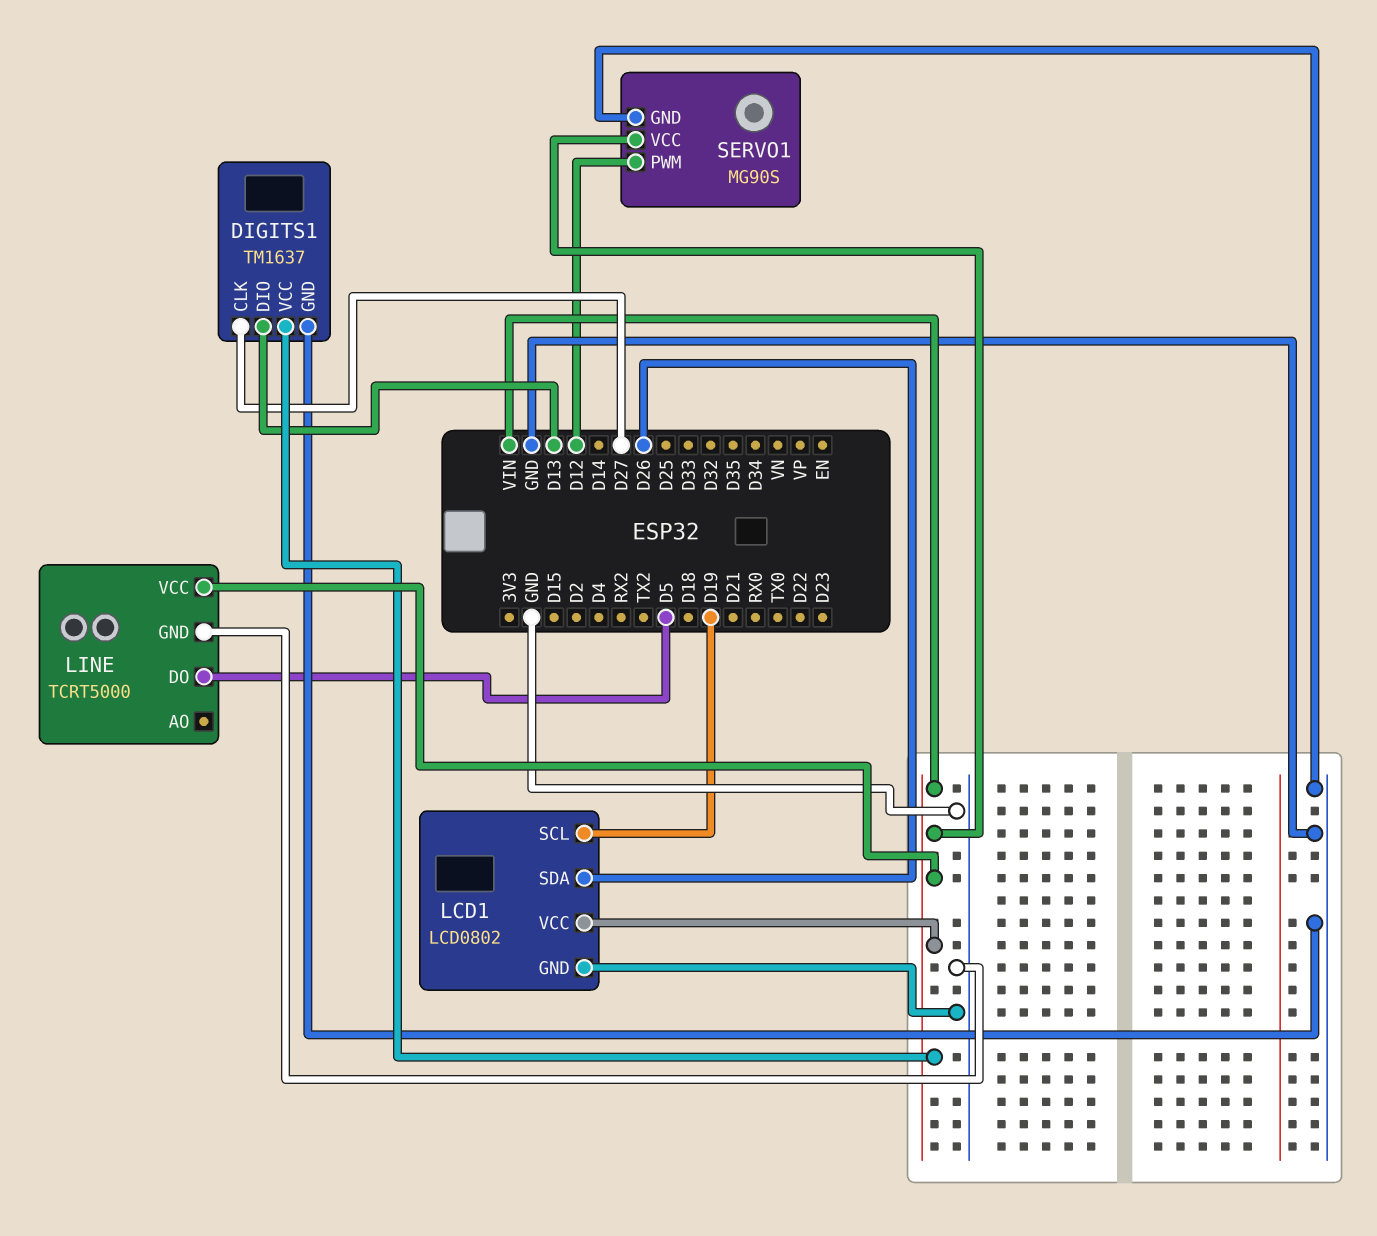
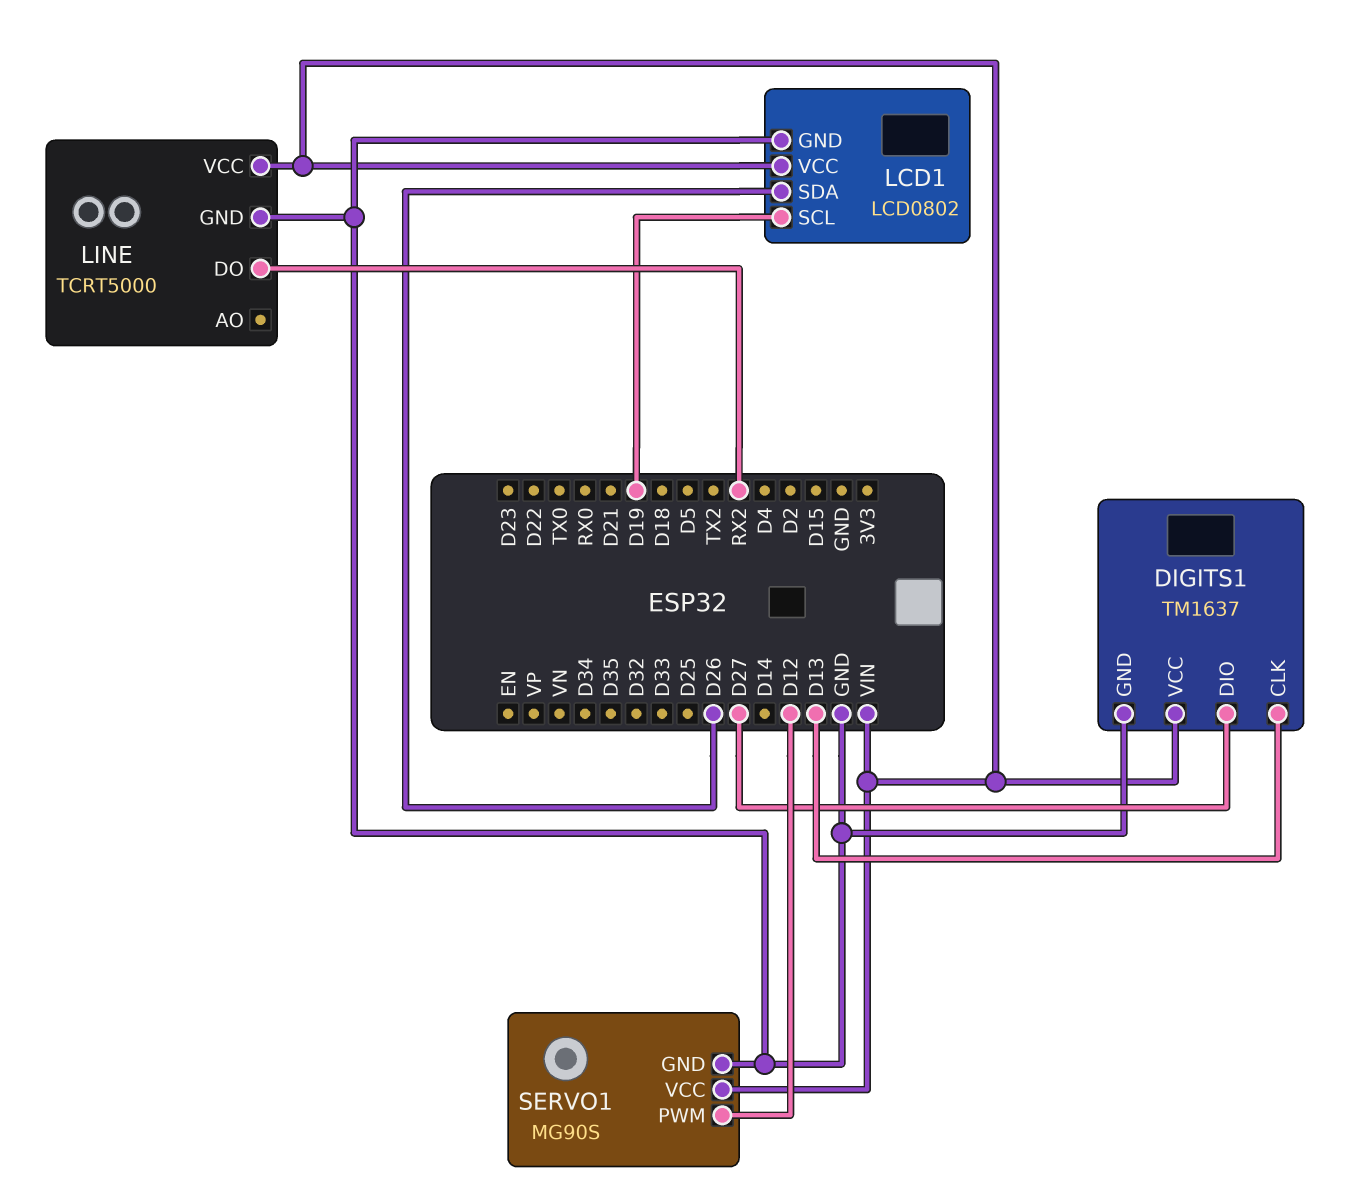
DIGITS1 pin CLK: D27 -> D13
DIGITS1 pin DIO: D13 -> D27
LINE pin DO: D5 -> RX2

